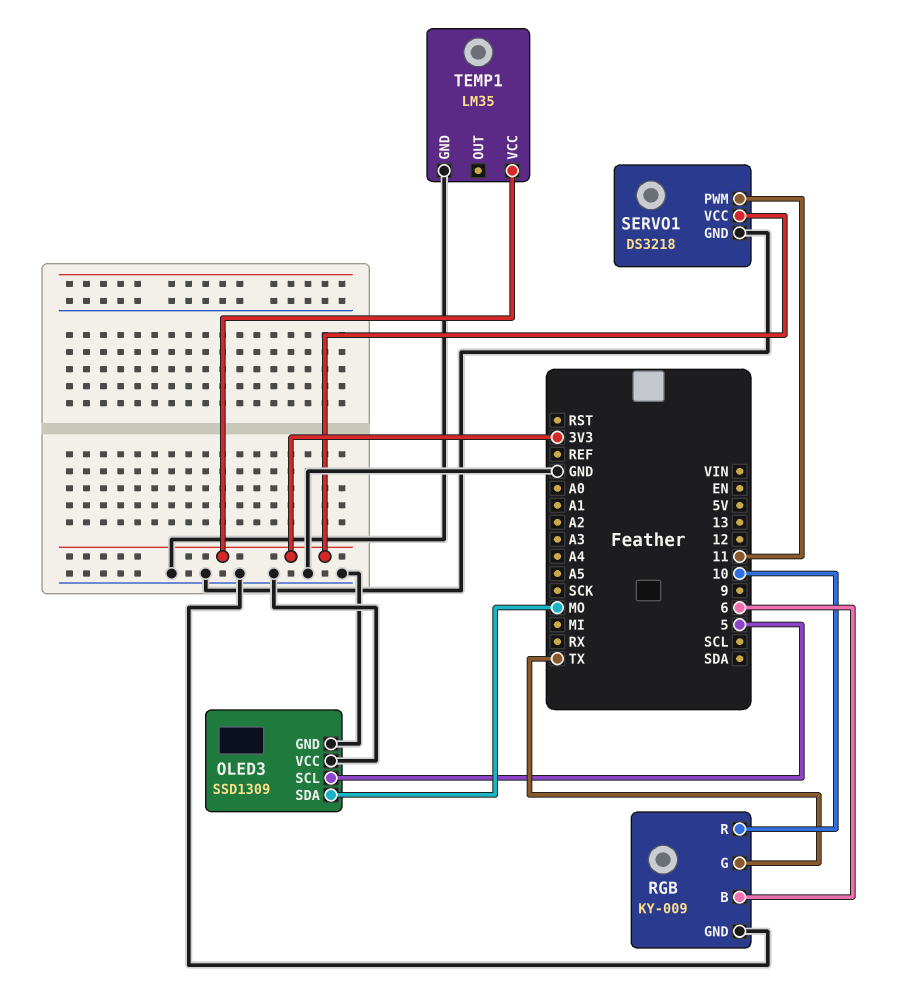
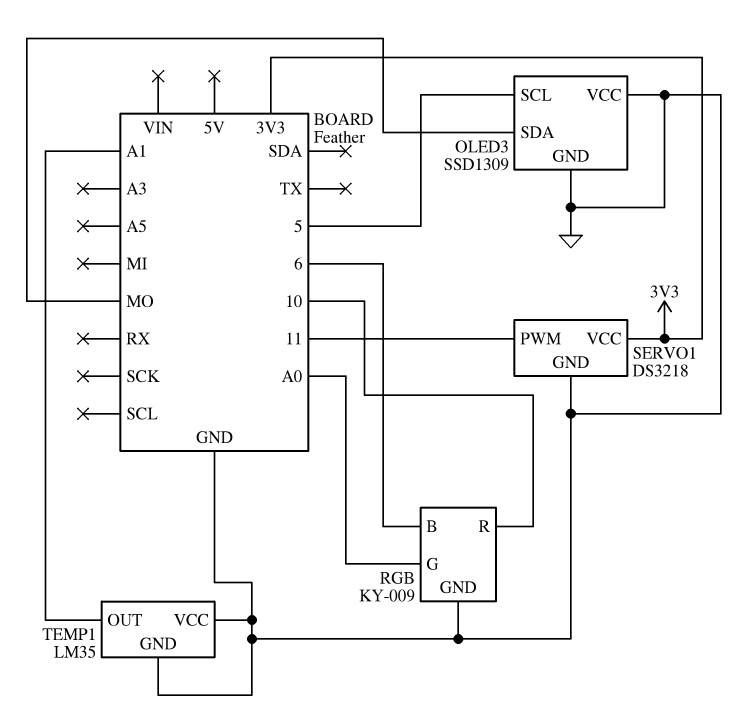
RGB pin G: TX -> A0
TEMP1 pin OUT: none -> A1
TEMP1 pin VCC: 3V3 -> GND

